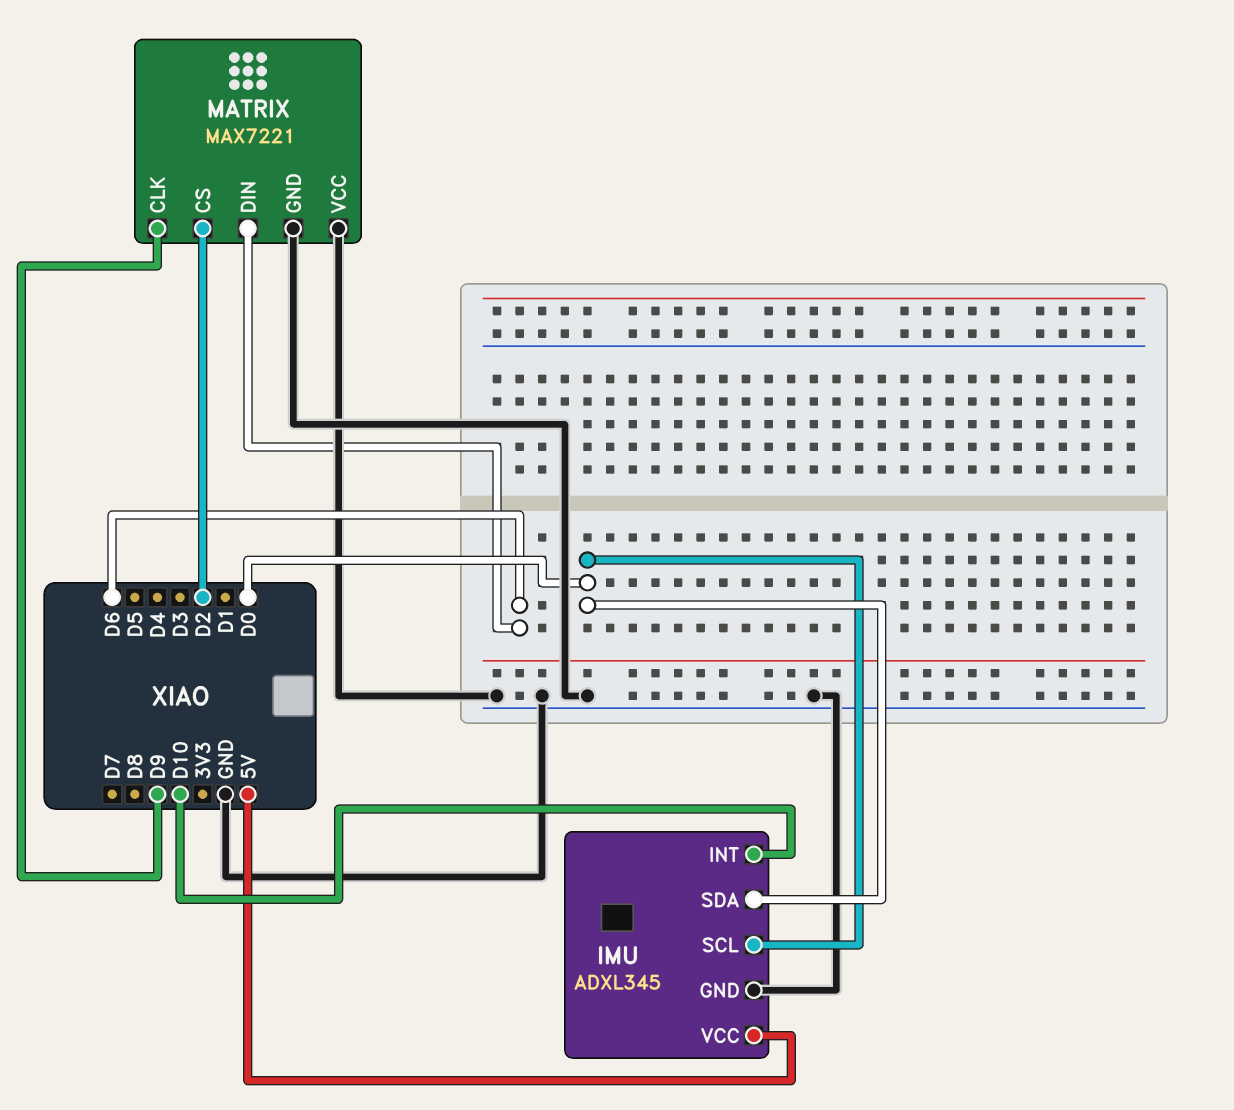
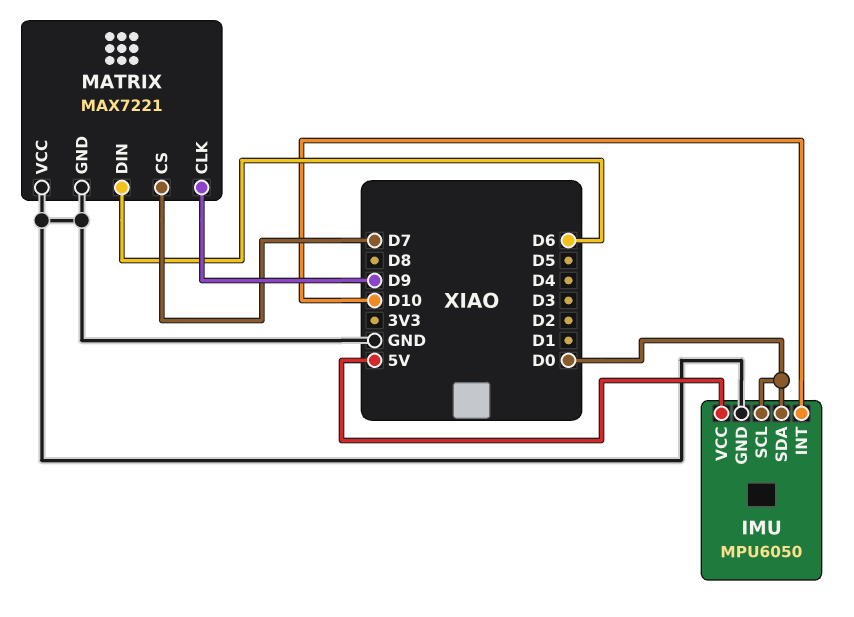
IMU: ADXL345 -> MPU6050
MATRIX pin CS: D2 -> D7

